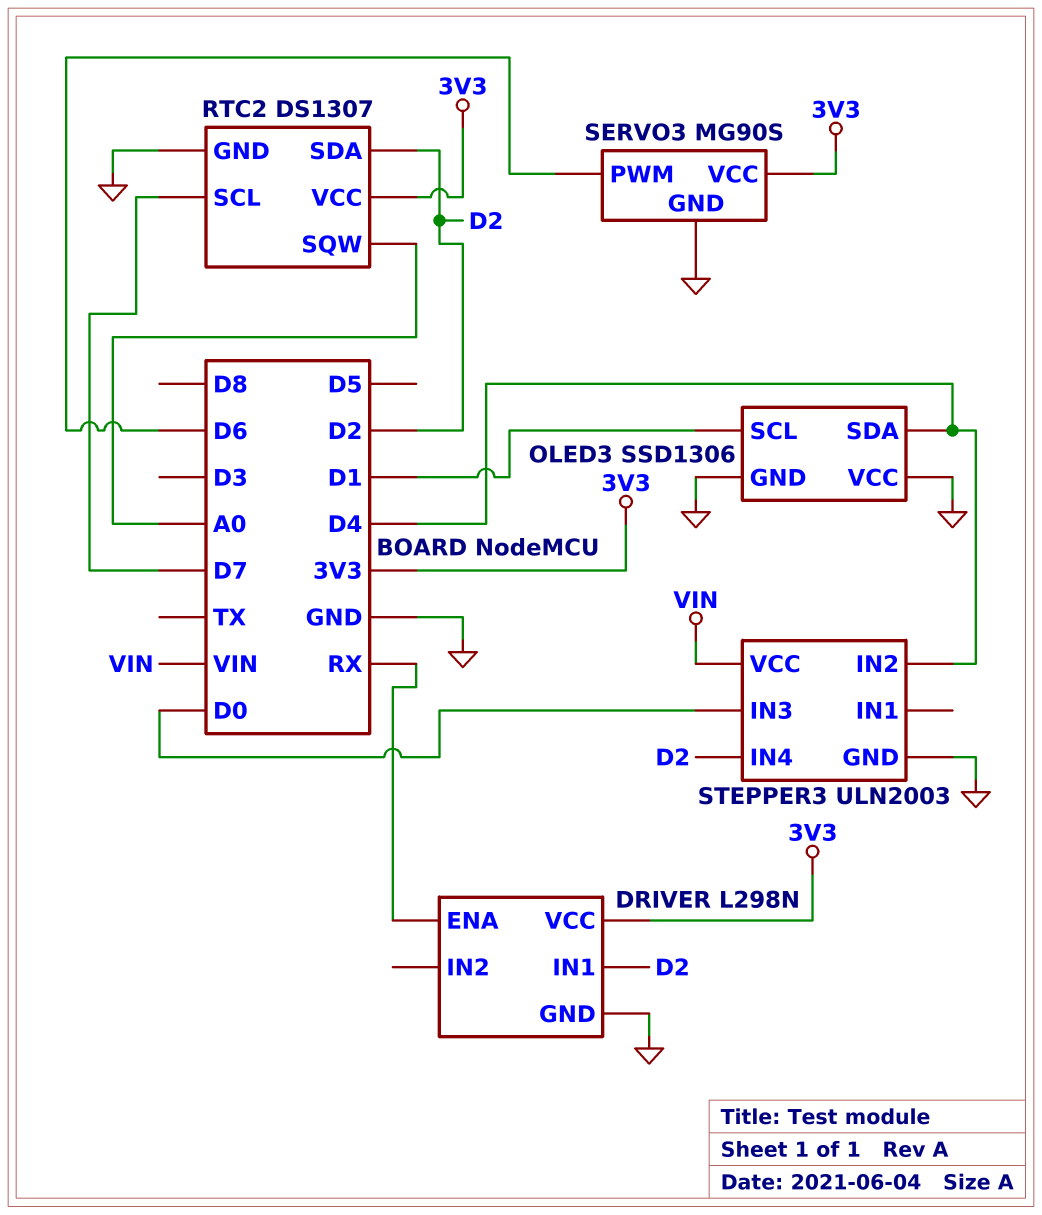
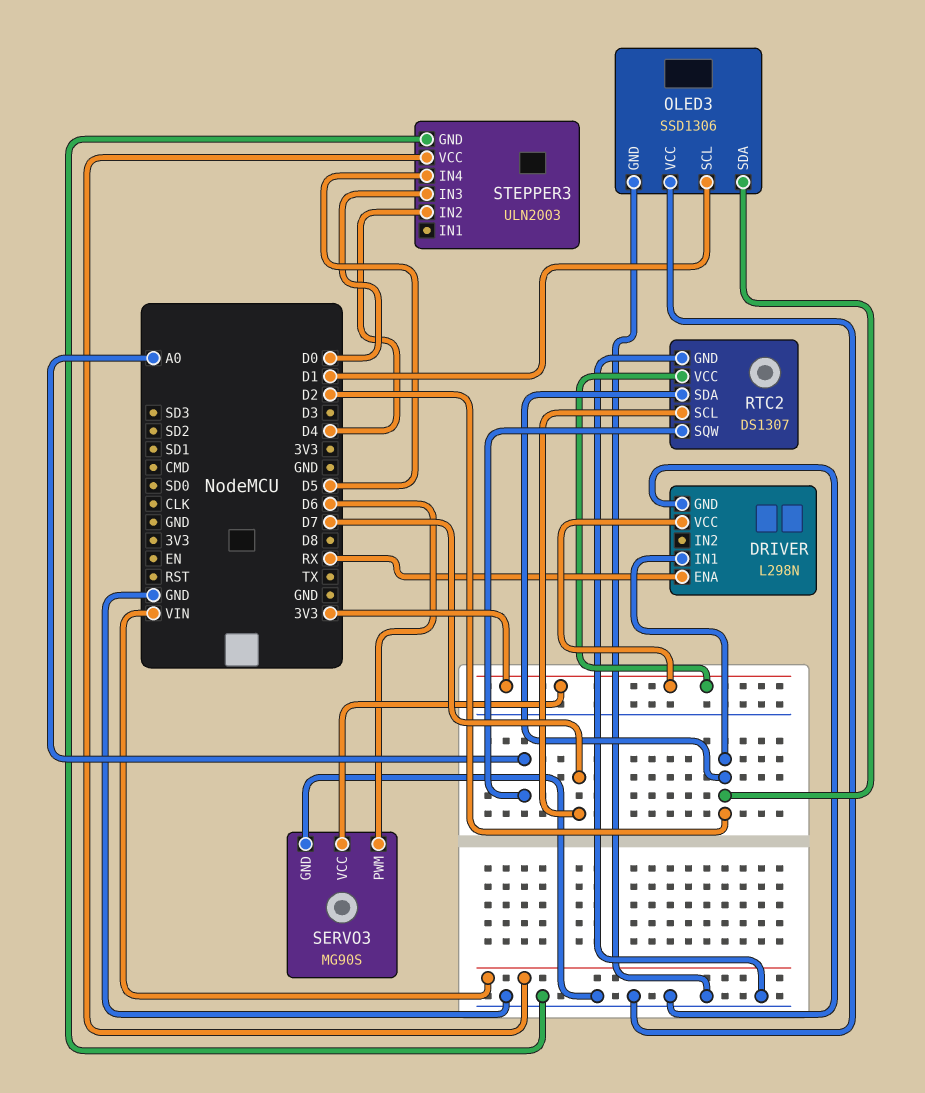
OLED3 pin SDA: D4 -> D2
STEPPER3 pin IN4: D2 -> D5

